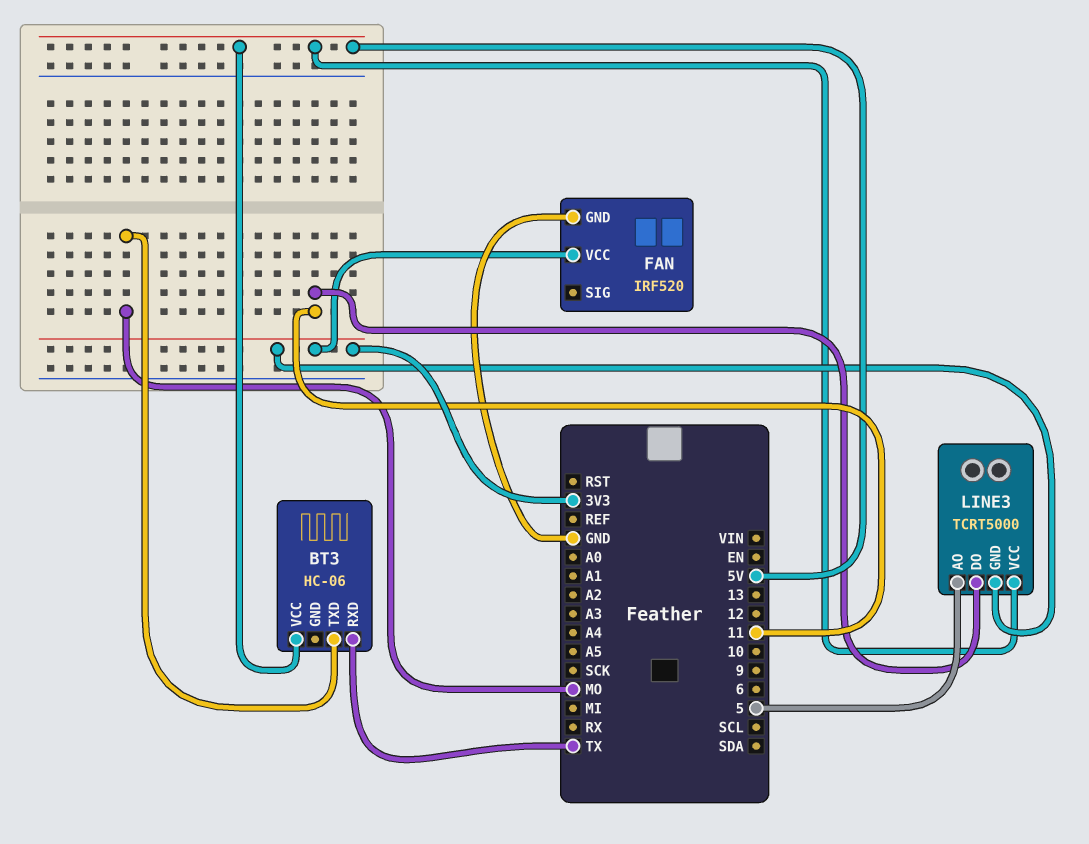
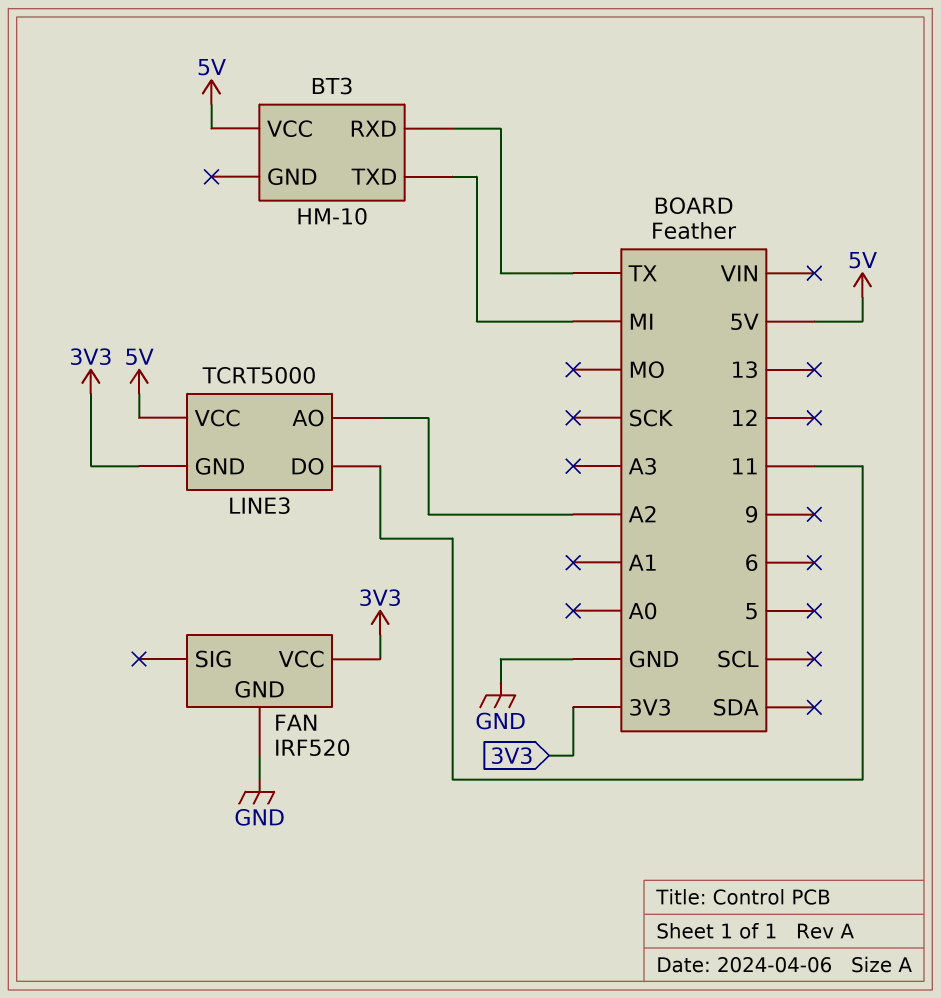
BT3: HC-06 -> HM-10
BT3 pin TXD: MO -> MI
LINE3 pin AO: 5 -> A2

